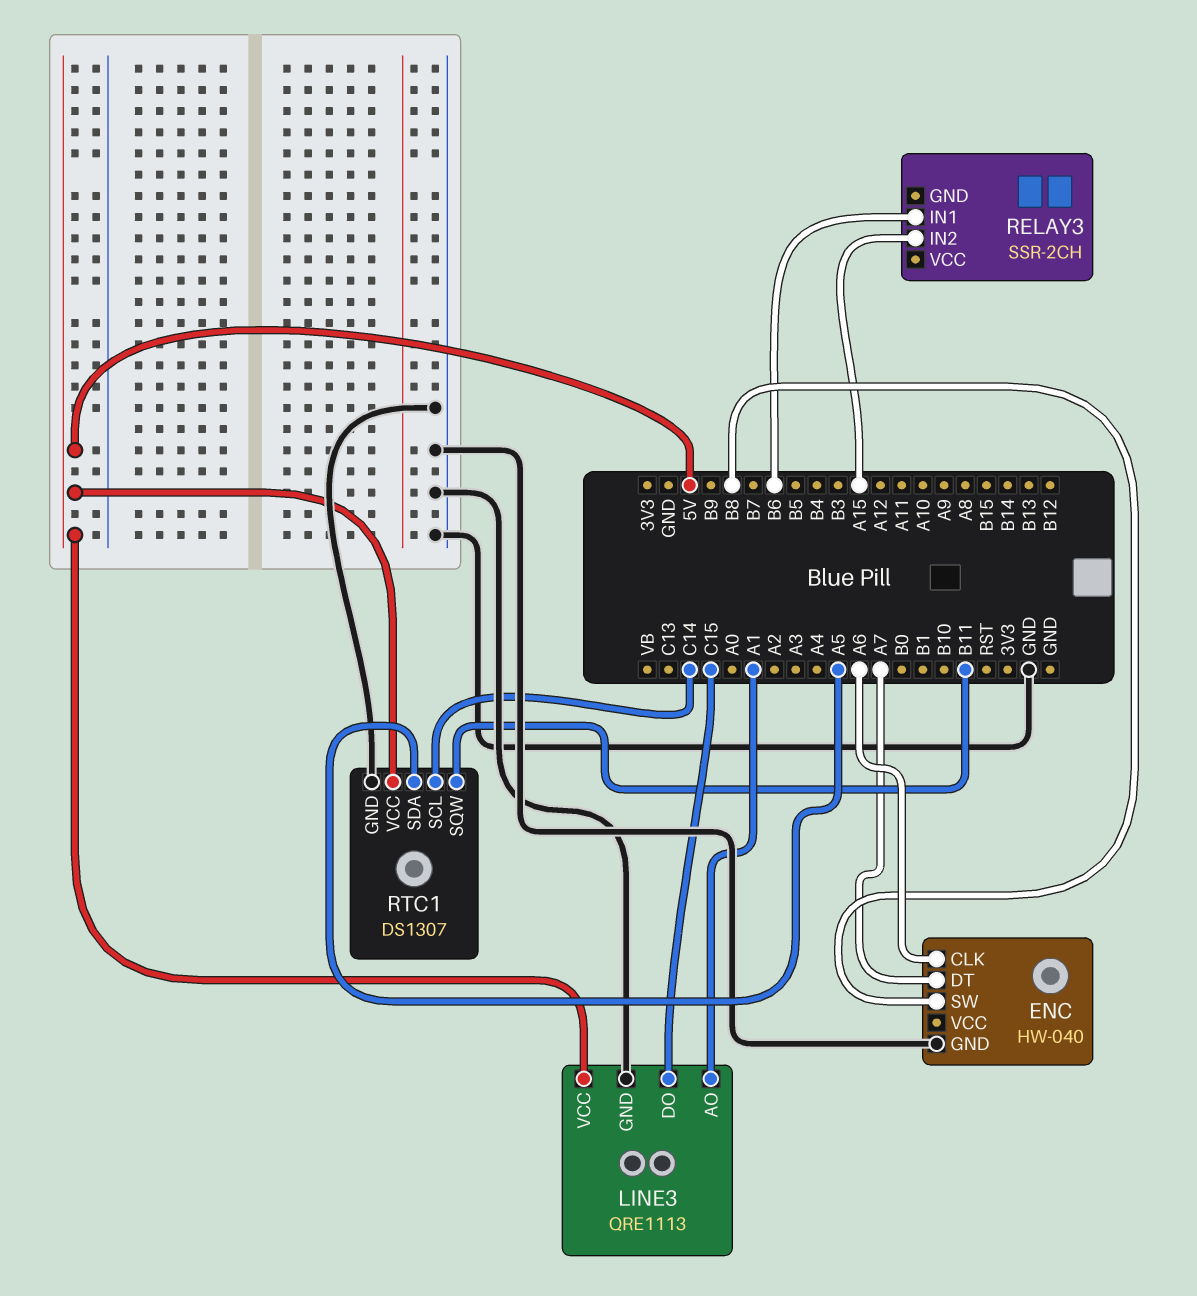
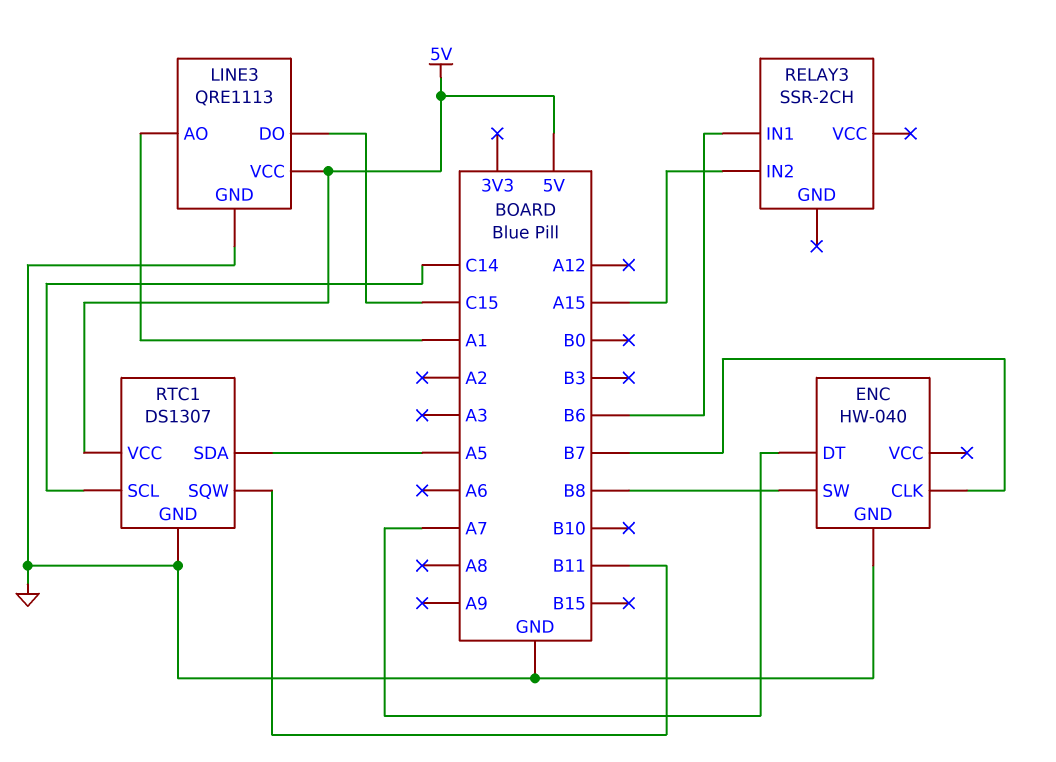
ENC pin CLK: A6 -> B7

